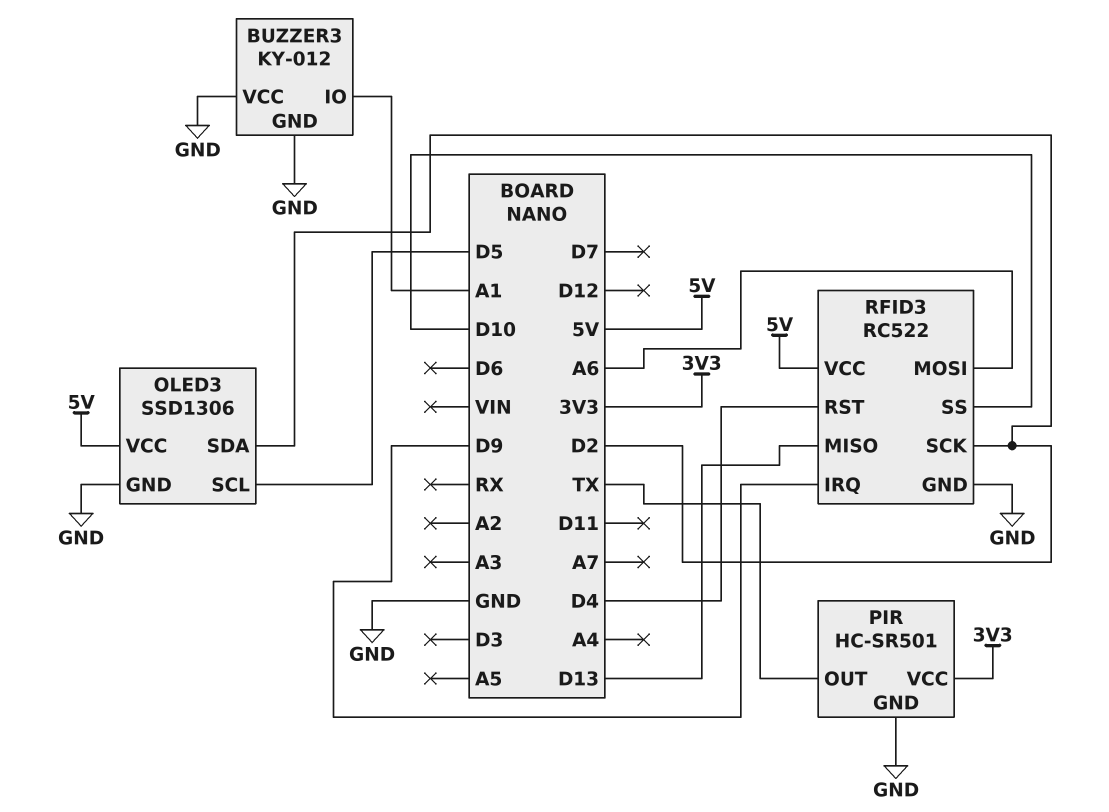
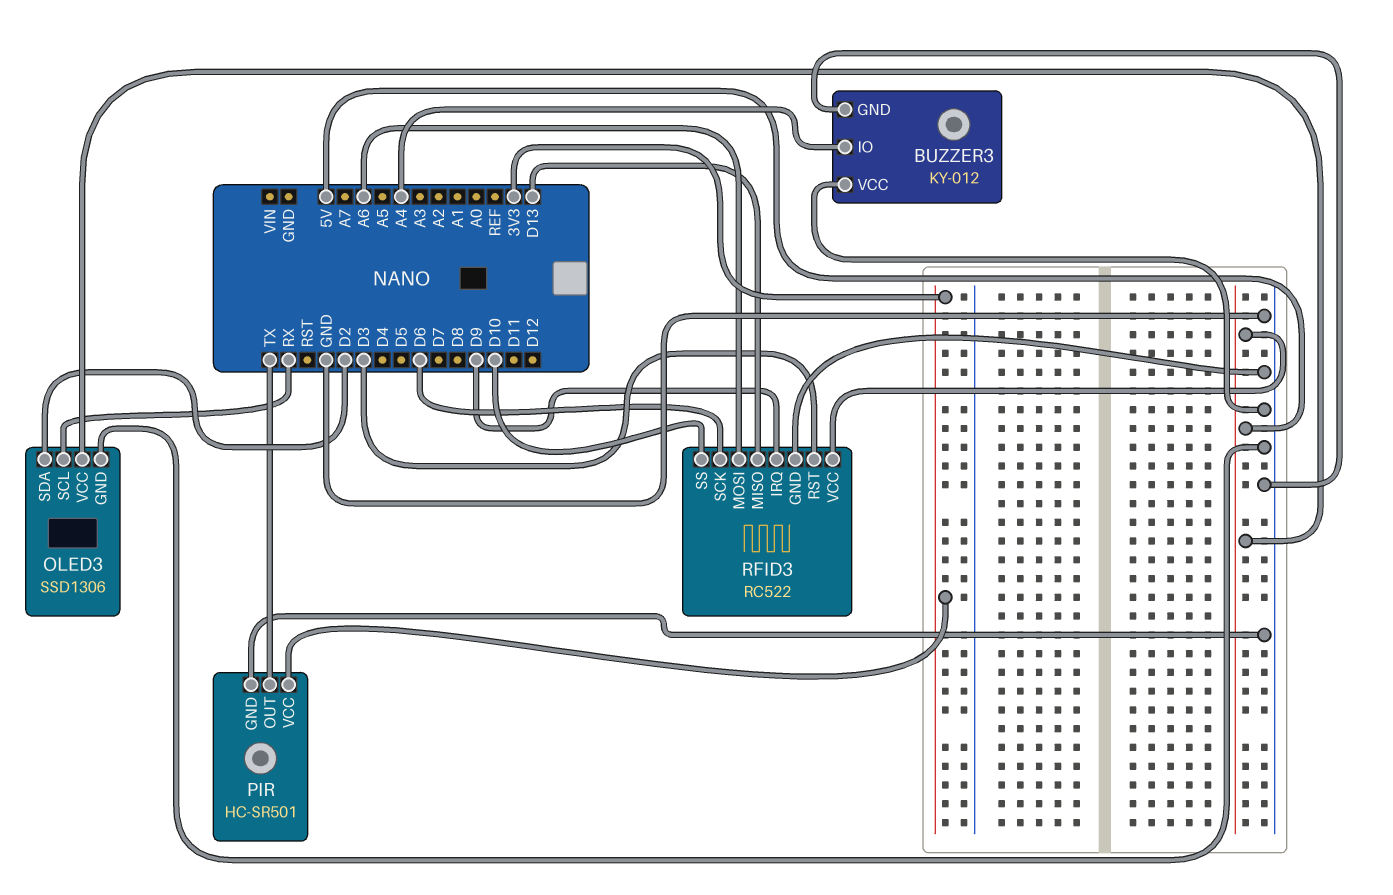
BUZZER3 pin IO: A1 -> A4
OLED3 pin SCL: D5 -> RX
RFID3 pin RST: D4 -> D3
RFID3 pin SCK: D2 -> D6

